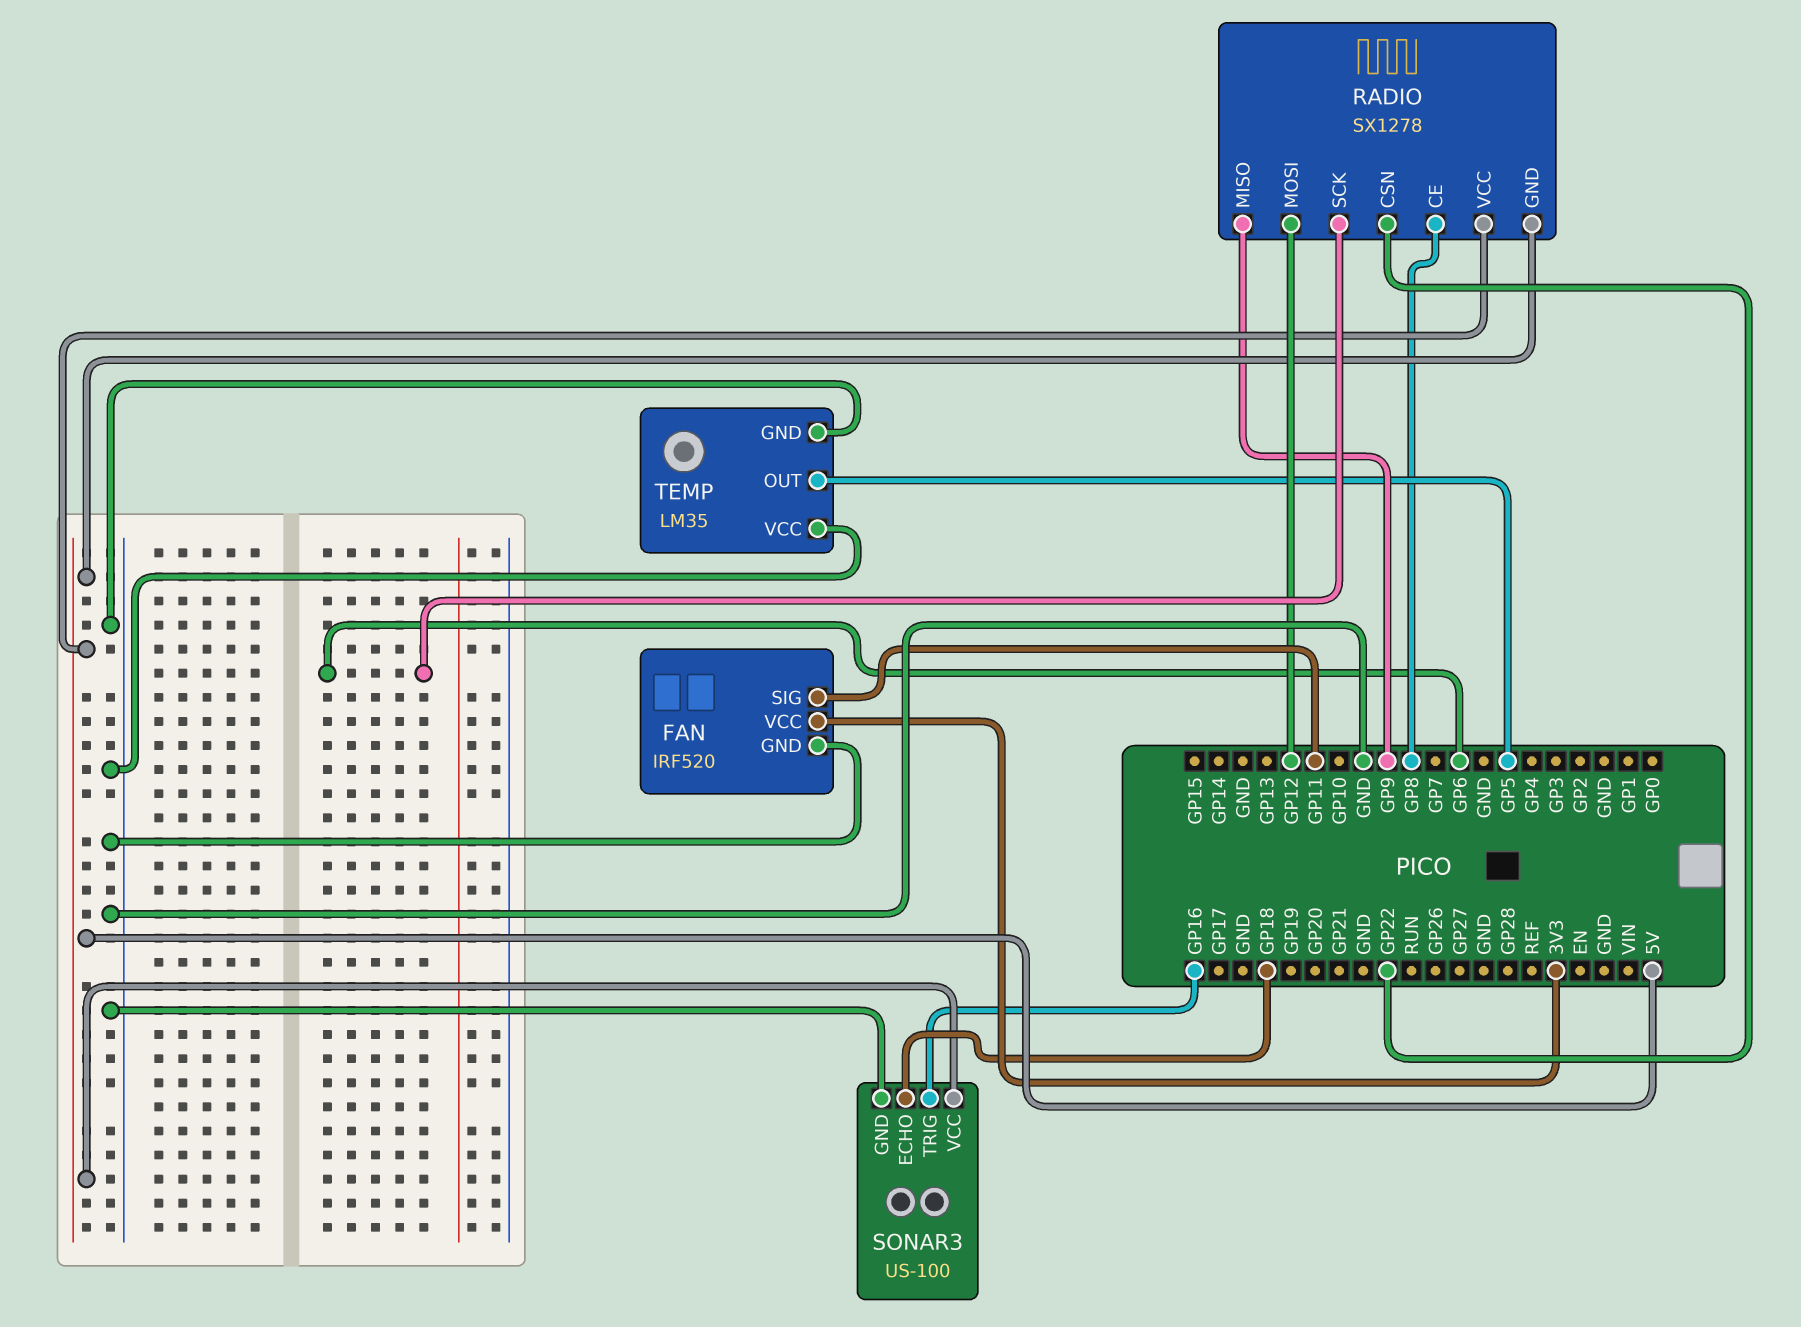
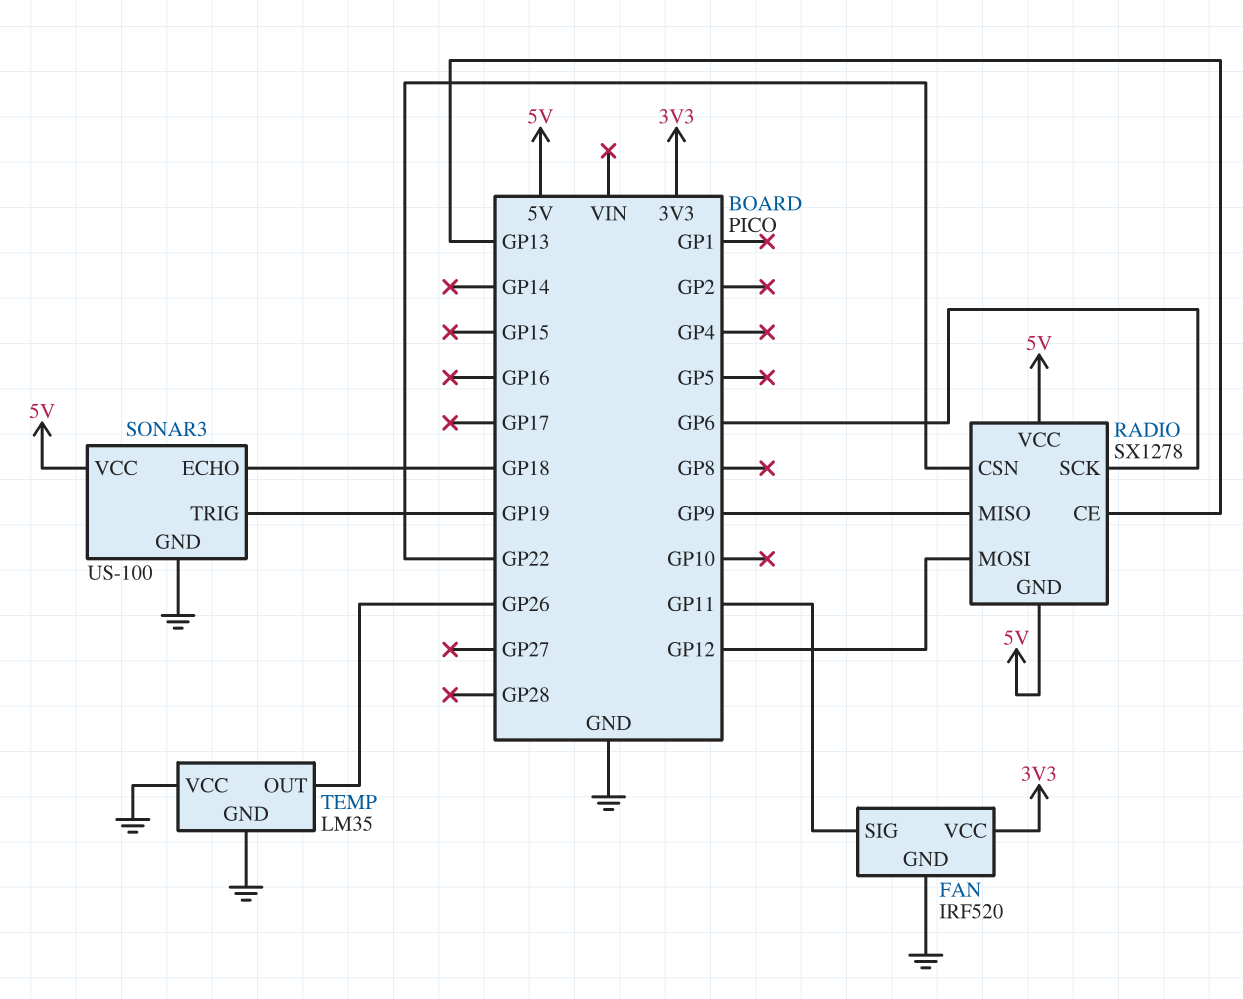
RADIO pin CE: GP8 -> GP13
SONAR3 pin TRIG: GP16 -> GP19
TEMP pin OUT: GP5 -> GP26

